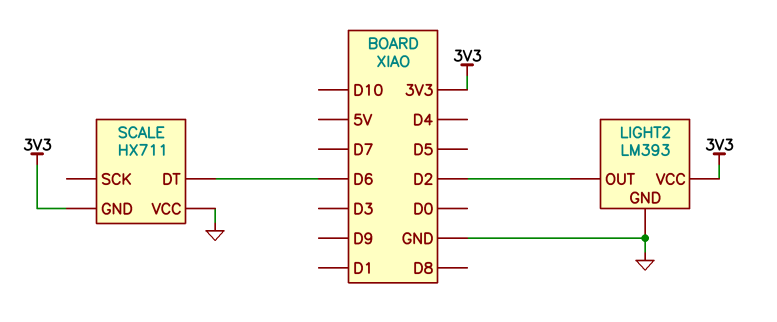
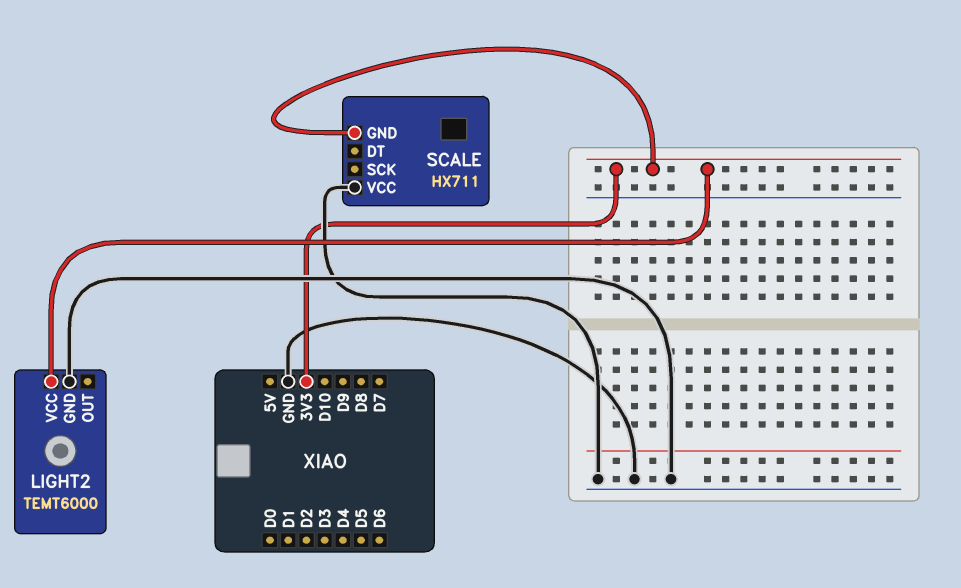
LIGHT2: LM393 -> TEMT6000
LIGHT2 pin OUT: D2 -> none
SCALE pin DT: D6 -> none

